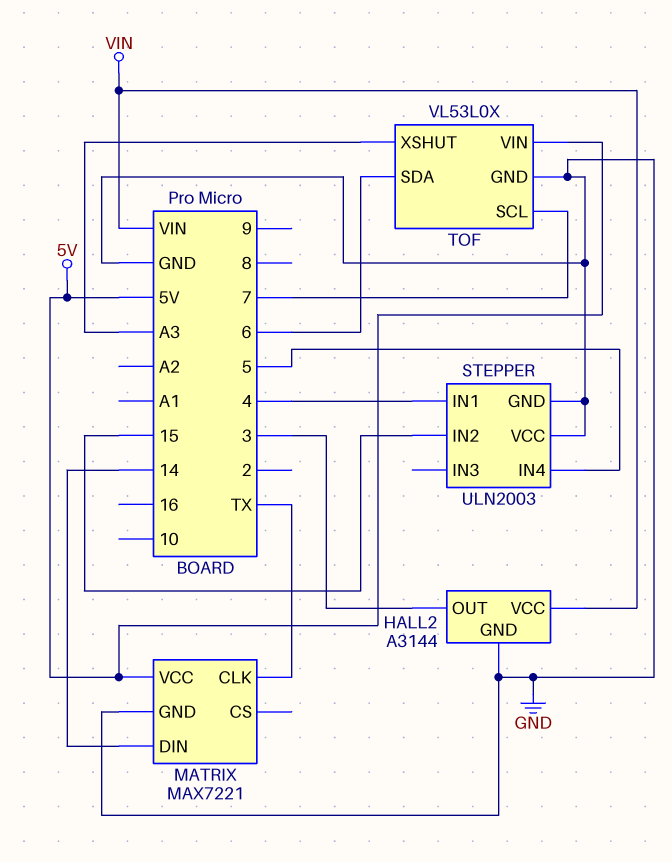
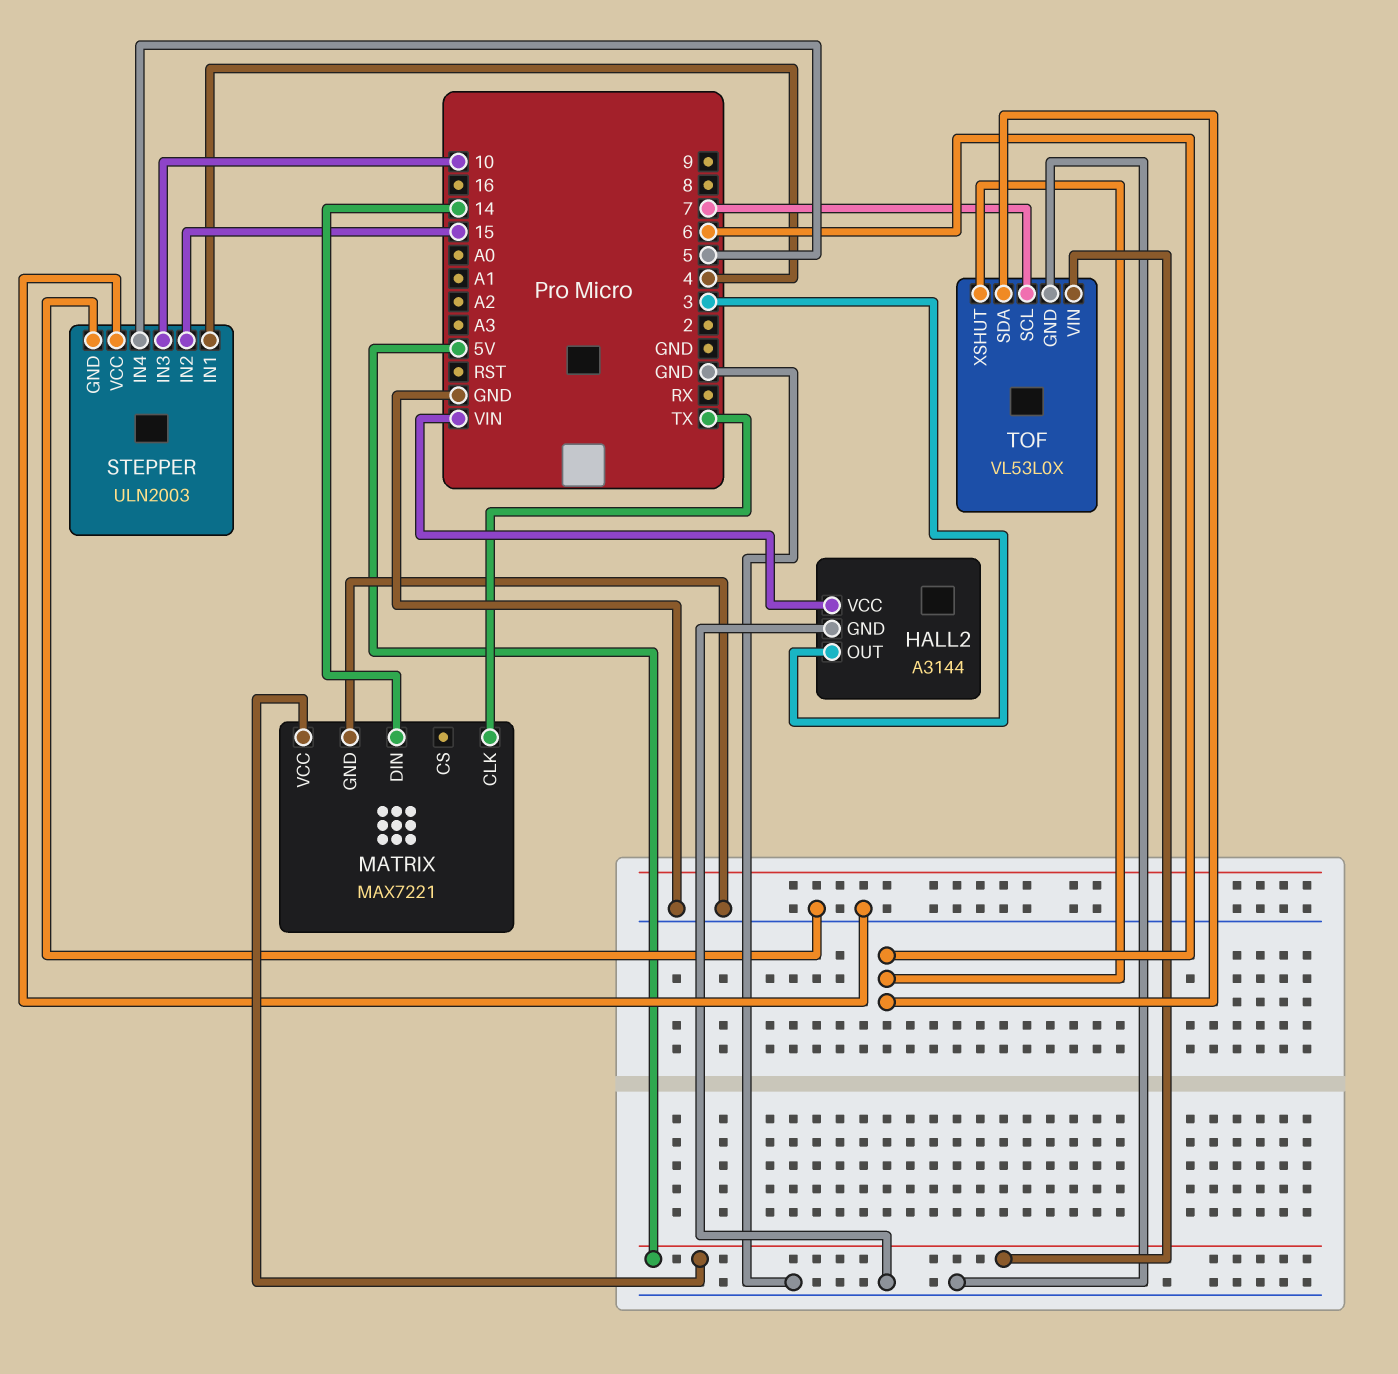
STEPPER pin IN3: none -> 10
TOF pin XSHUT: A3 -> 6

